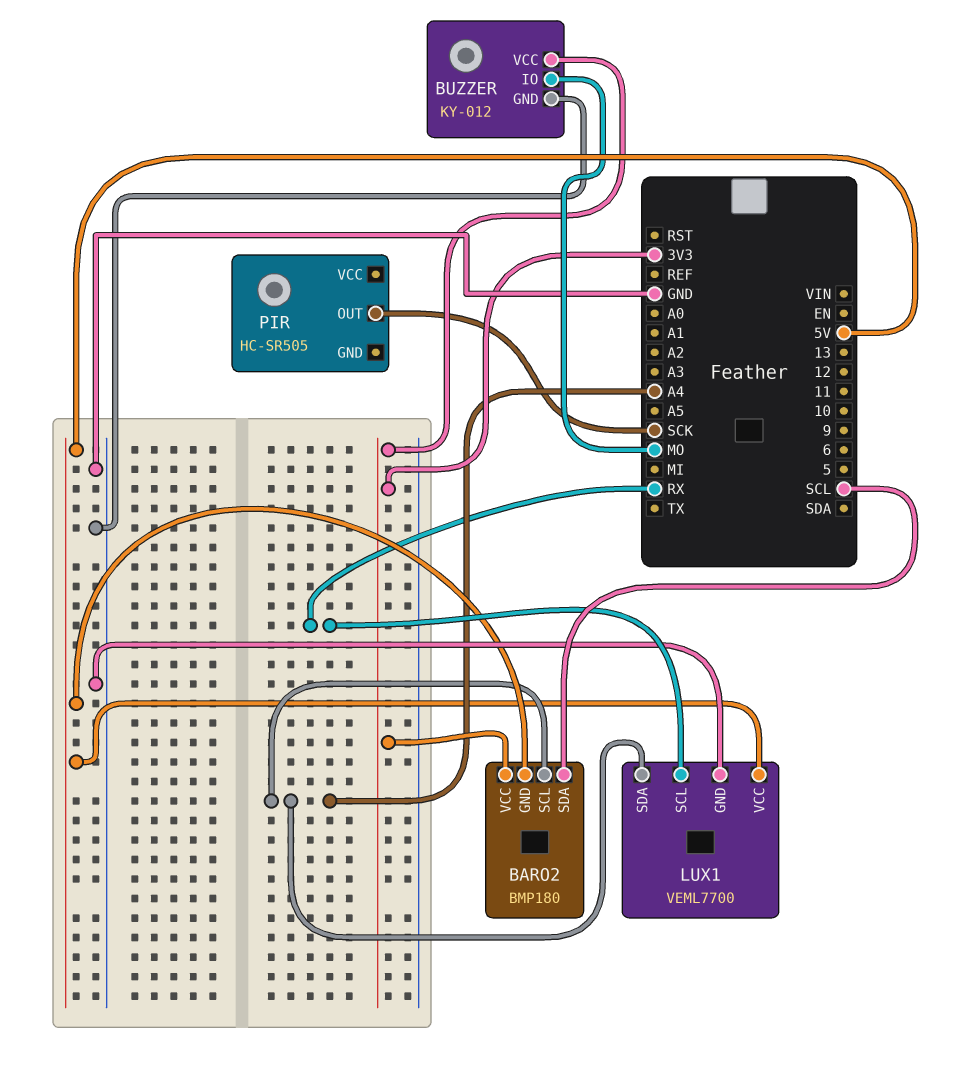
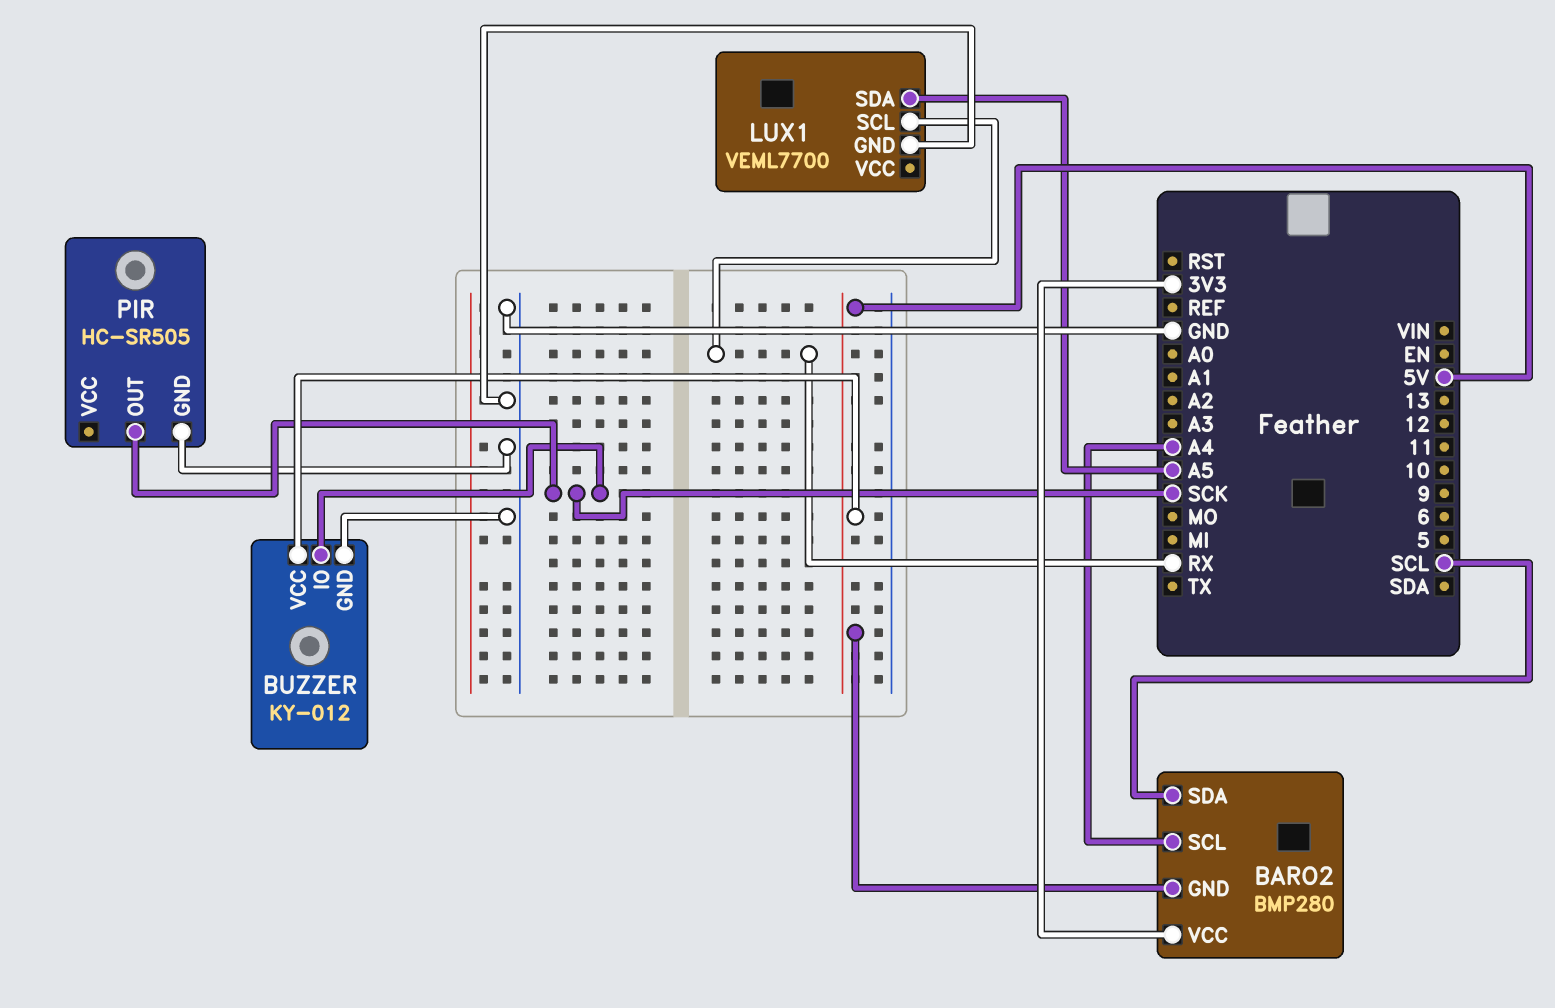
BARO2: BMP180 -> BMP280
BUZZER pin IO: MO -> SCK
BUZZER pin VCC: 3V3 -> 5V
LUX1 pin SDA: A4 -> A5
LUX1 pin VCC: 5V -> none
PIR pin GND: none -> GND

